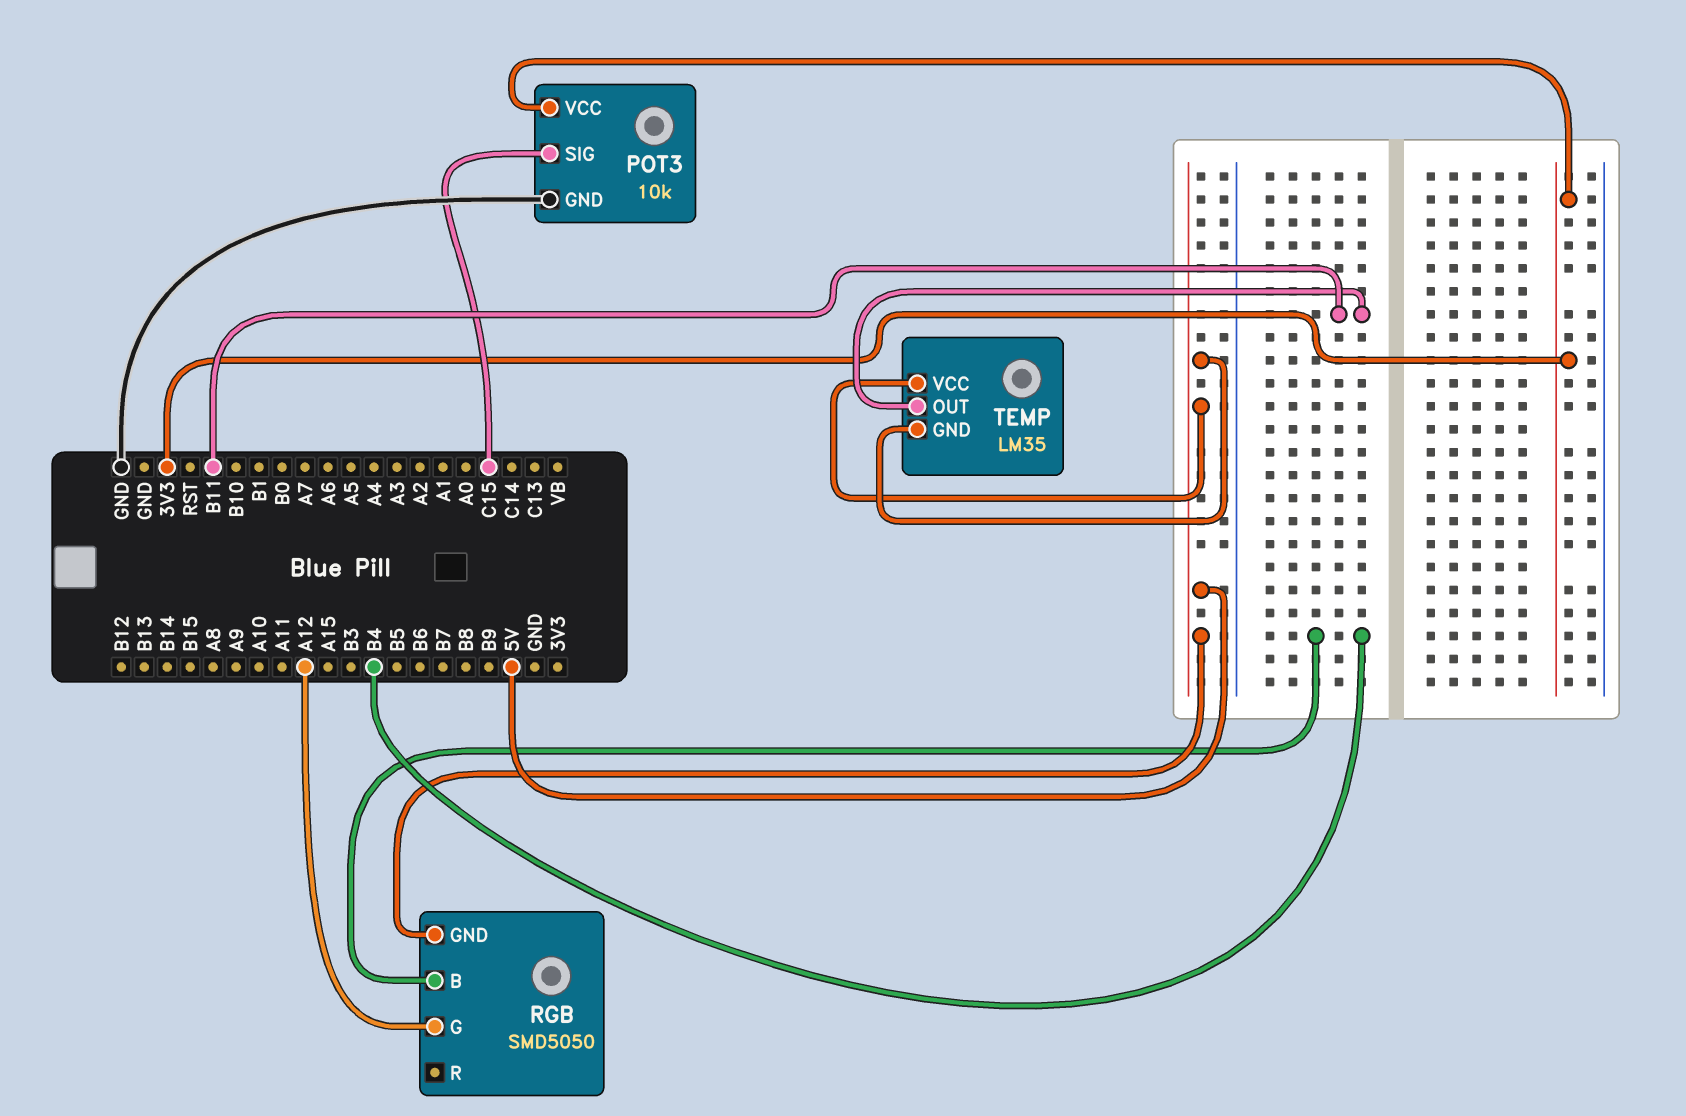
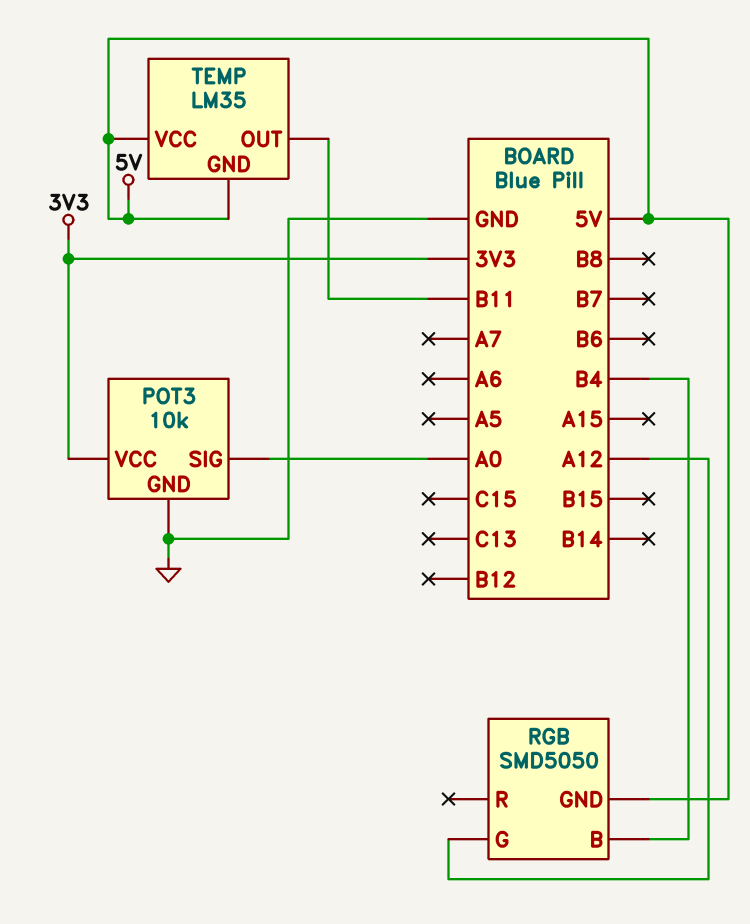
POT3 pin SIG: C15 -> A0

